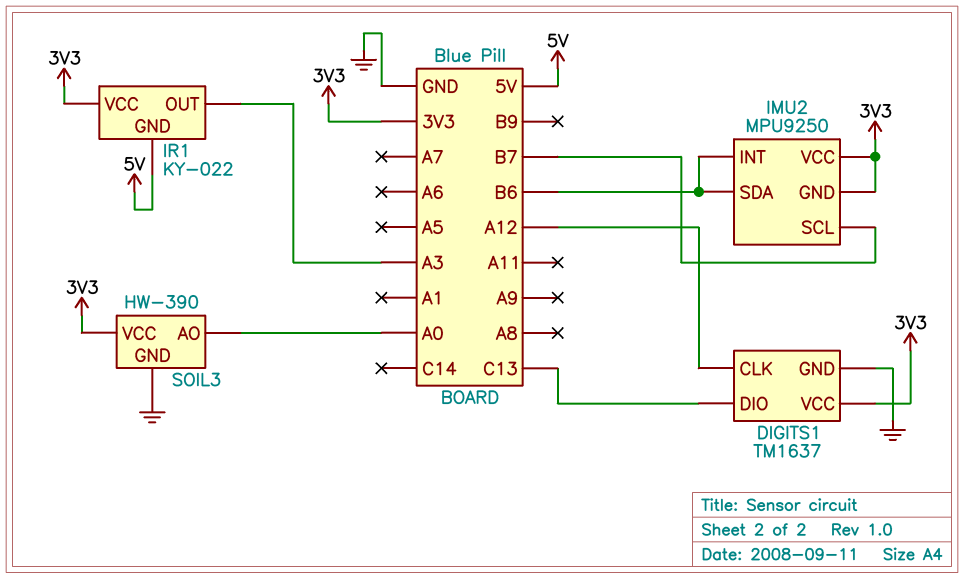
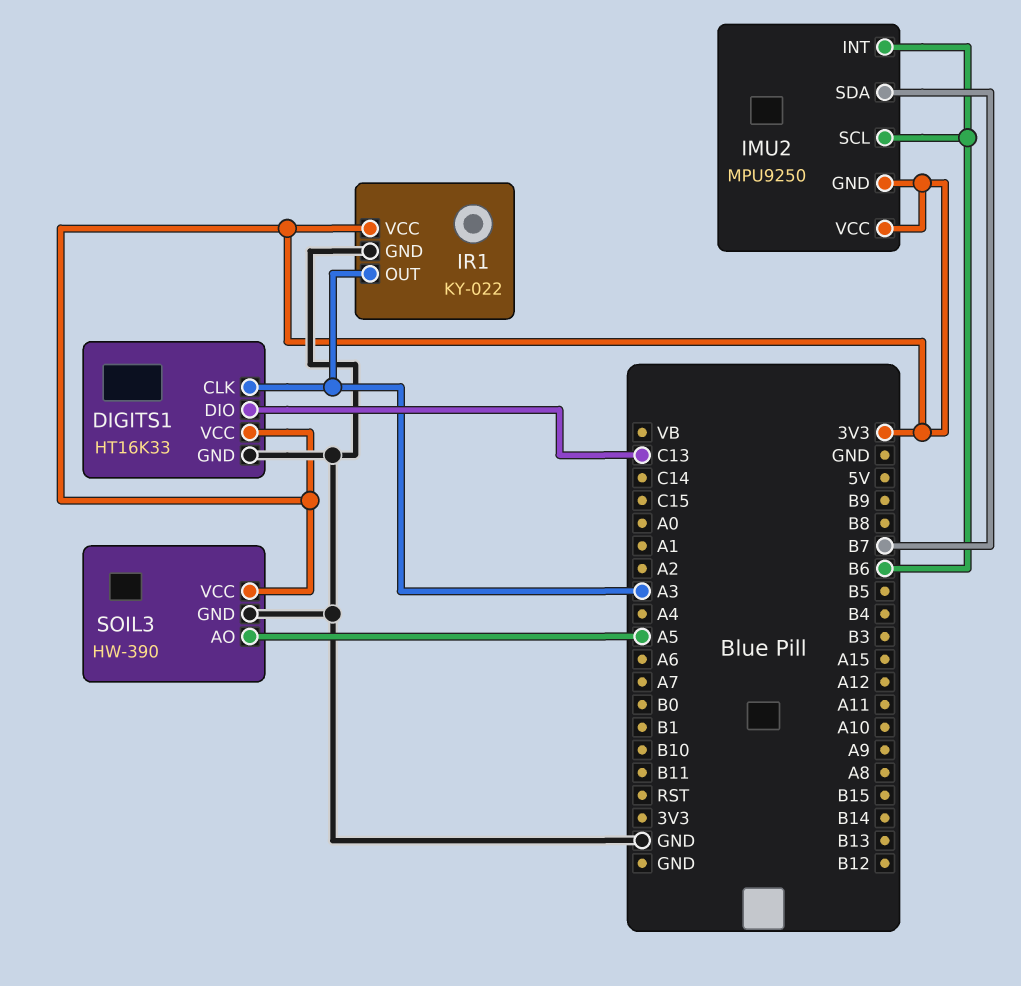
DIGITS1: TM1637 -> HT16K33
DIGITS1 pin CLK: A12 -> A3
IMU2 pin SCL: B7 -> B6
IMU2 pin SDA: B6 -> B7
IR1 pin GND: 5V -> GND
SOIL3 pin AO: A0 -> A5

